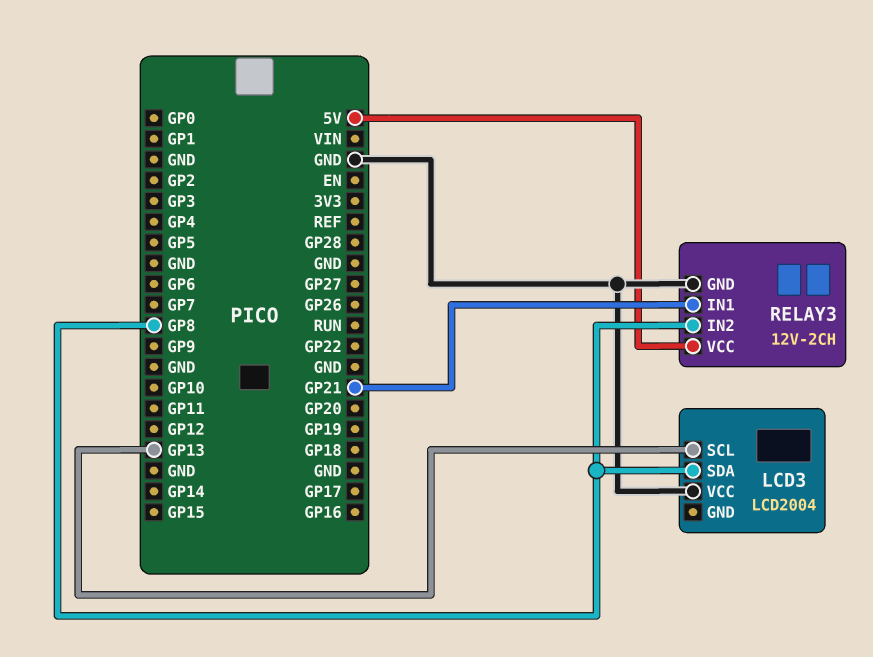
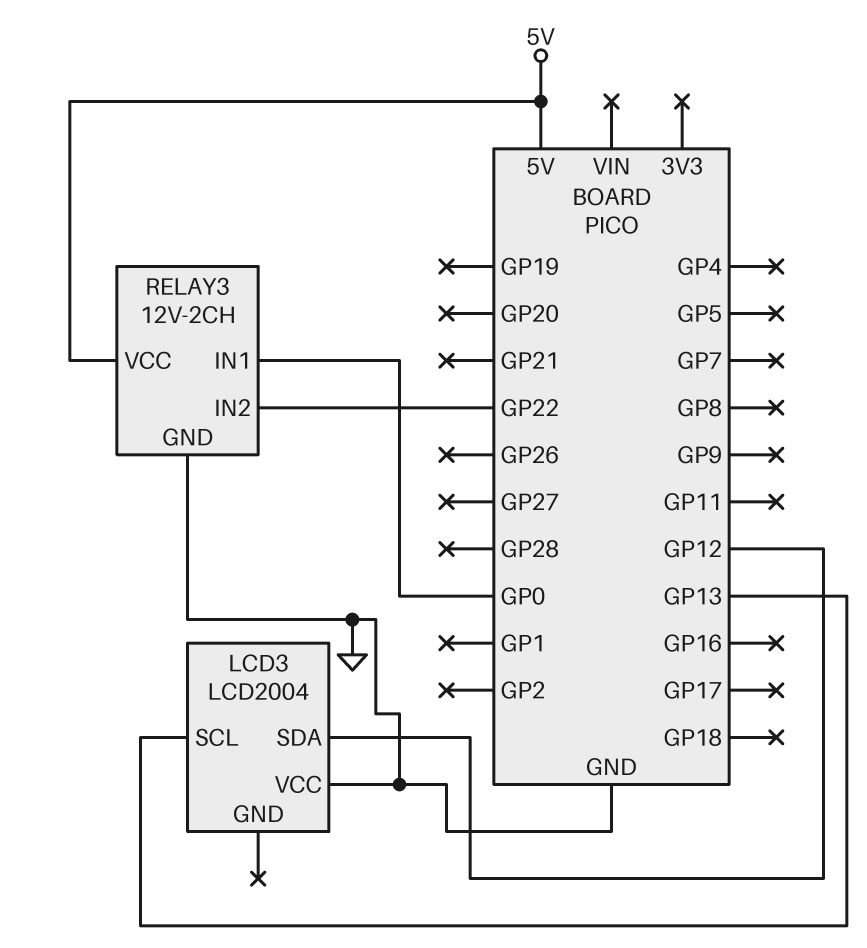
LCD3 pin SDA: GP8 -> GP12
RELAY3 pin IN1: GP21 -> GP0
RELAY3 pin IN2: GP8 -> GP22

